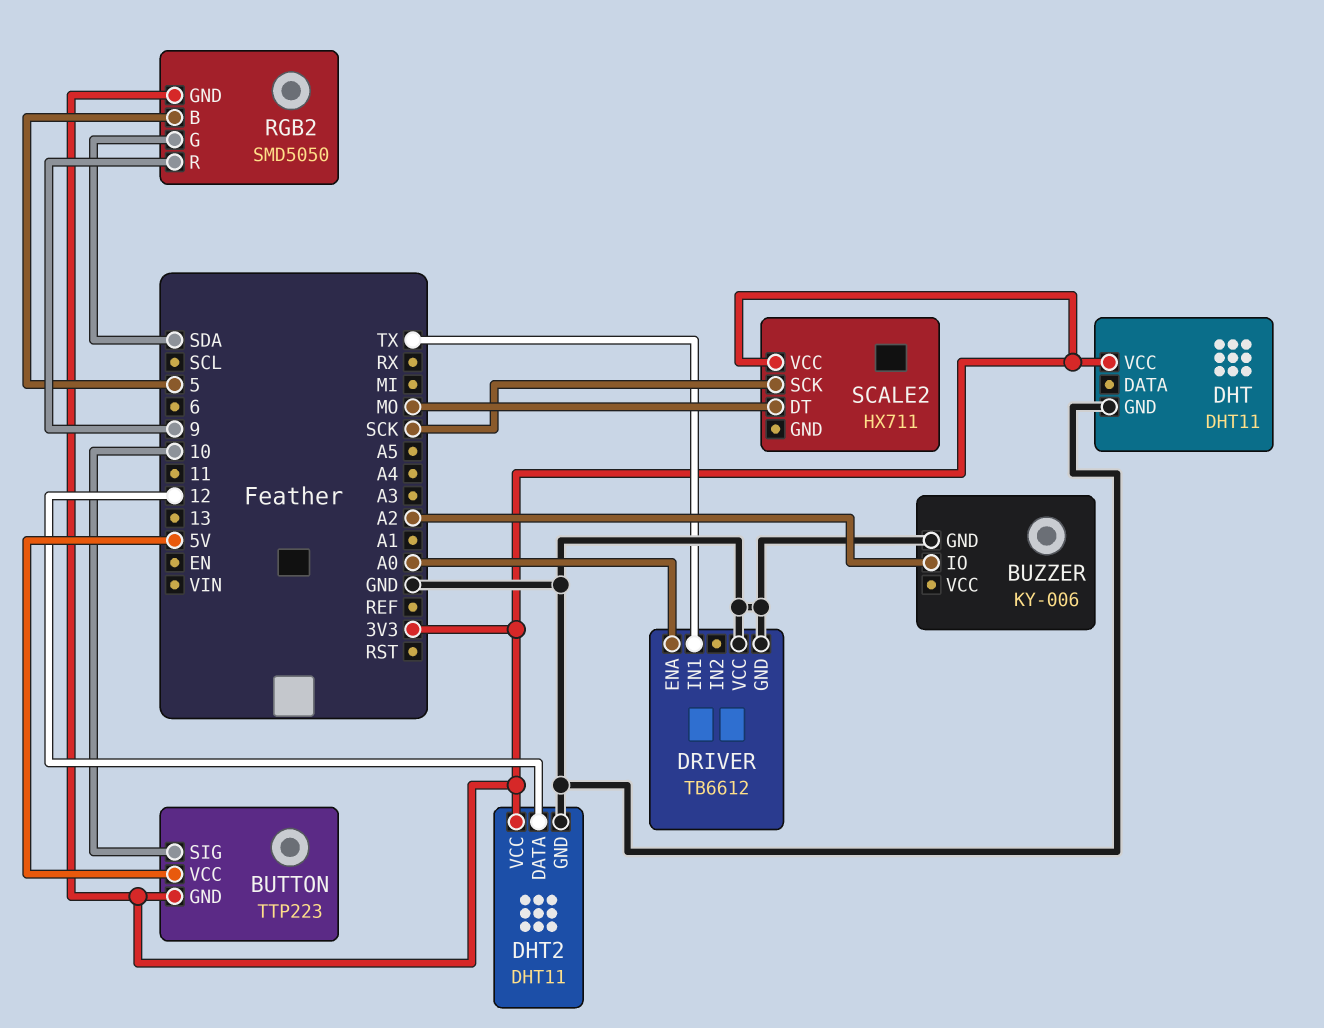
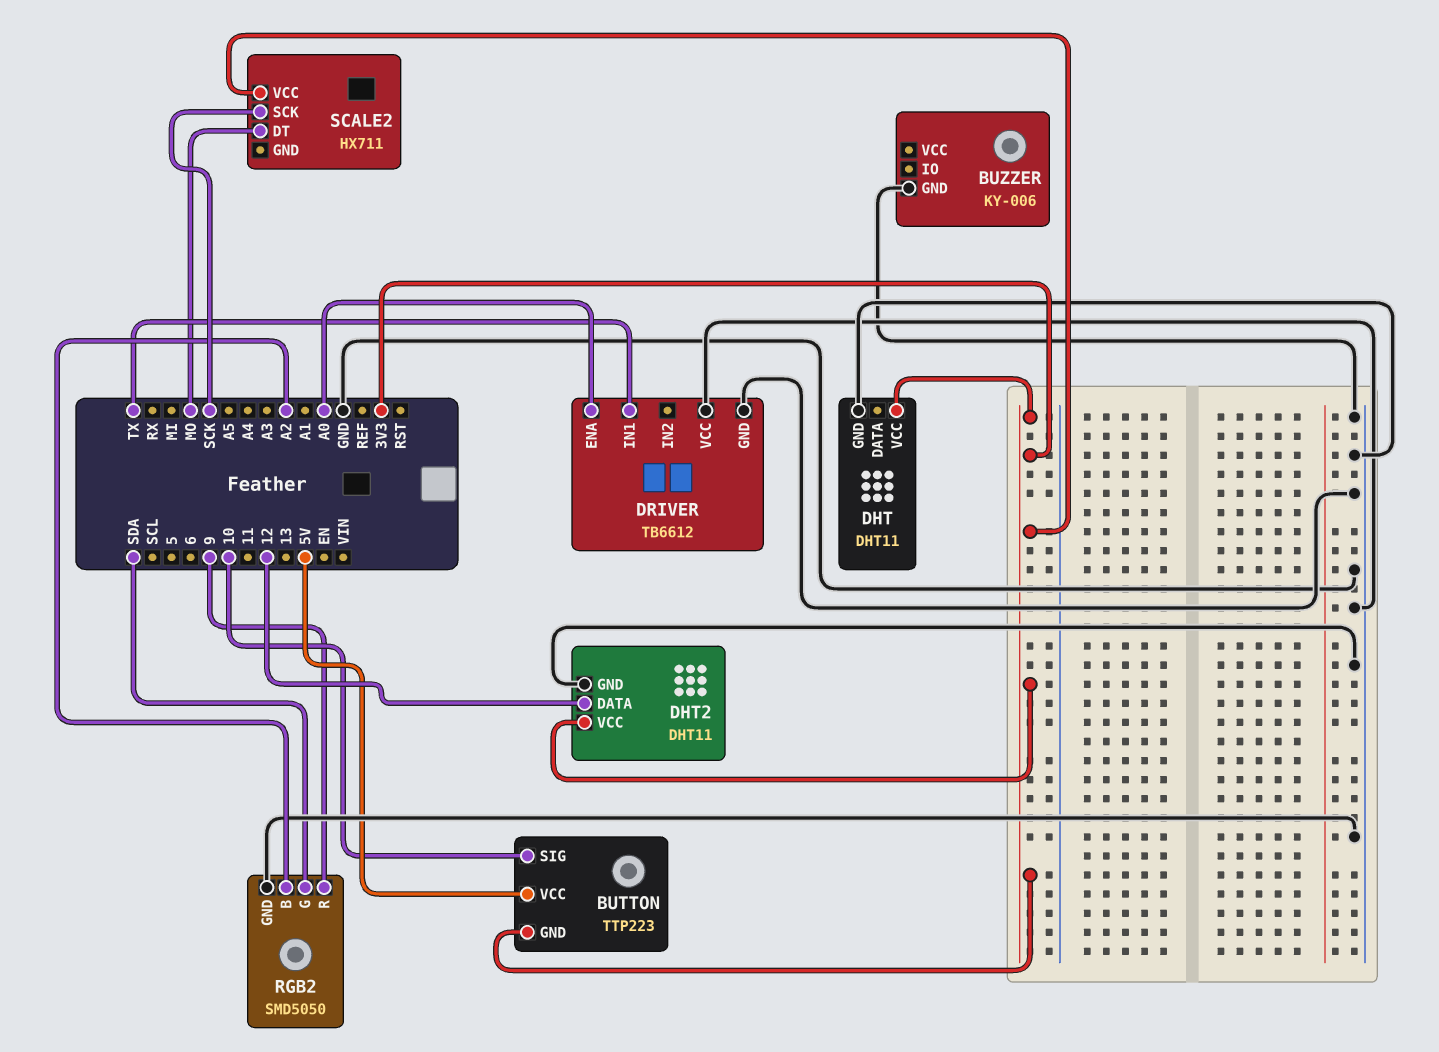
BUZZER pin IO: A2 -> none
RGB2 pin B: 5 -> A2
RGB2 pin GND: 3V3 -> GND

